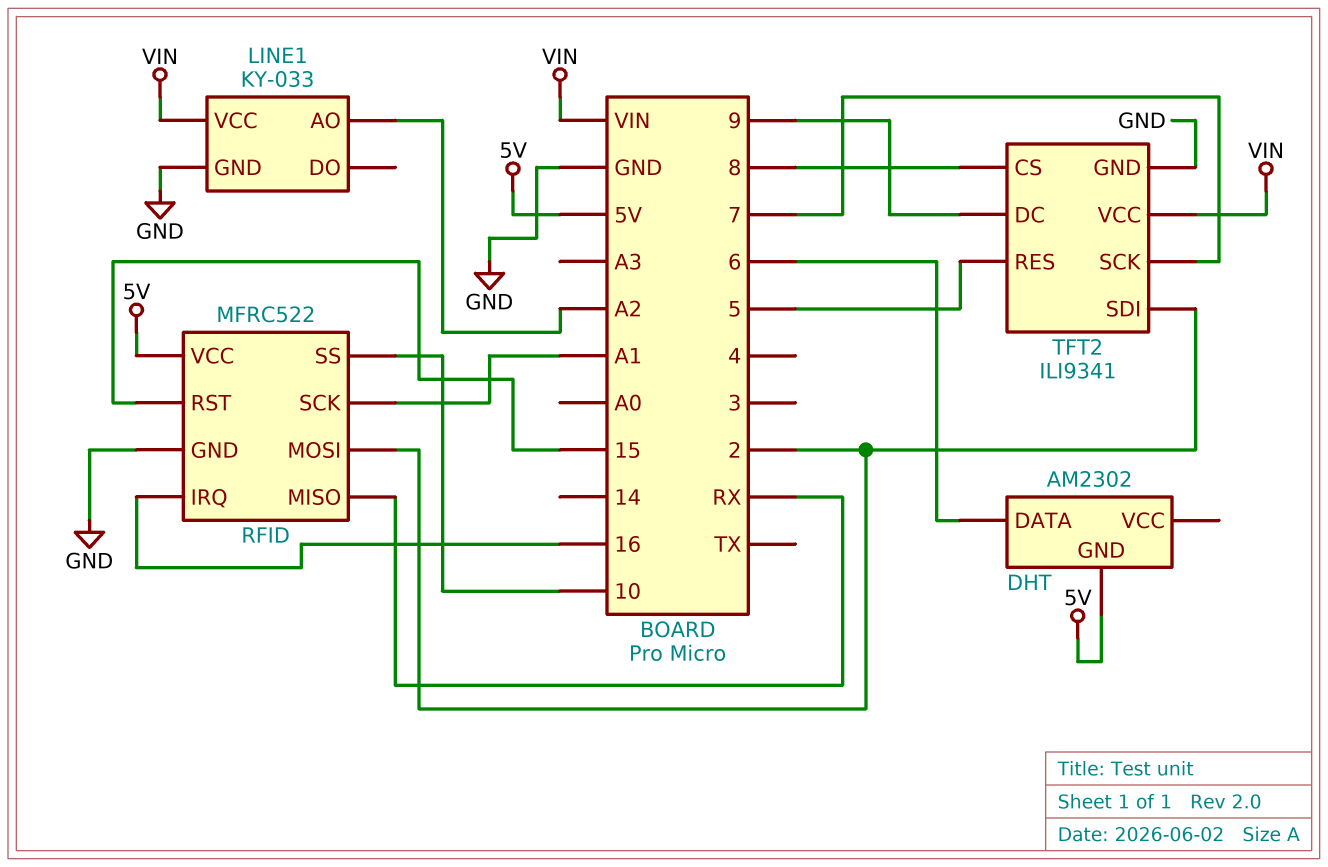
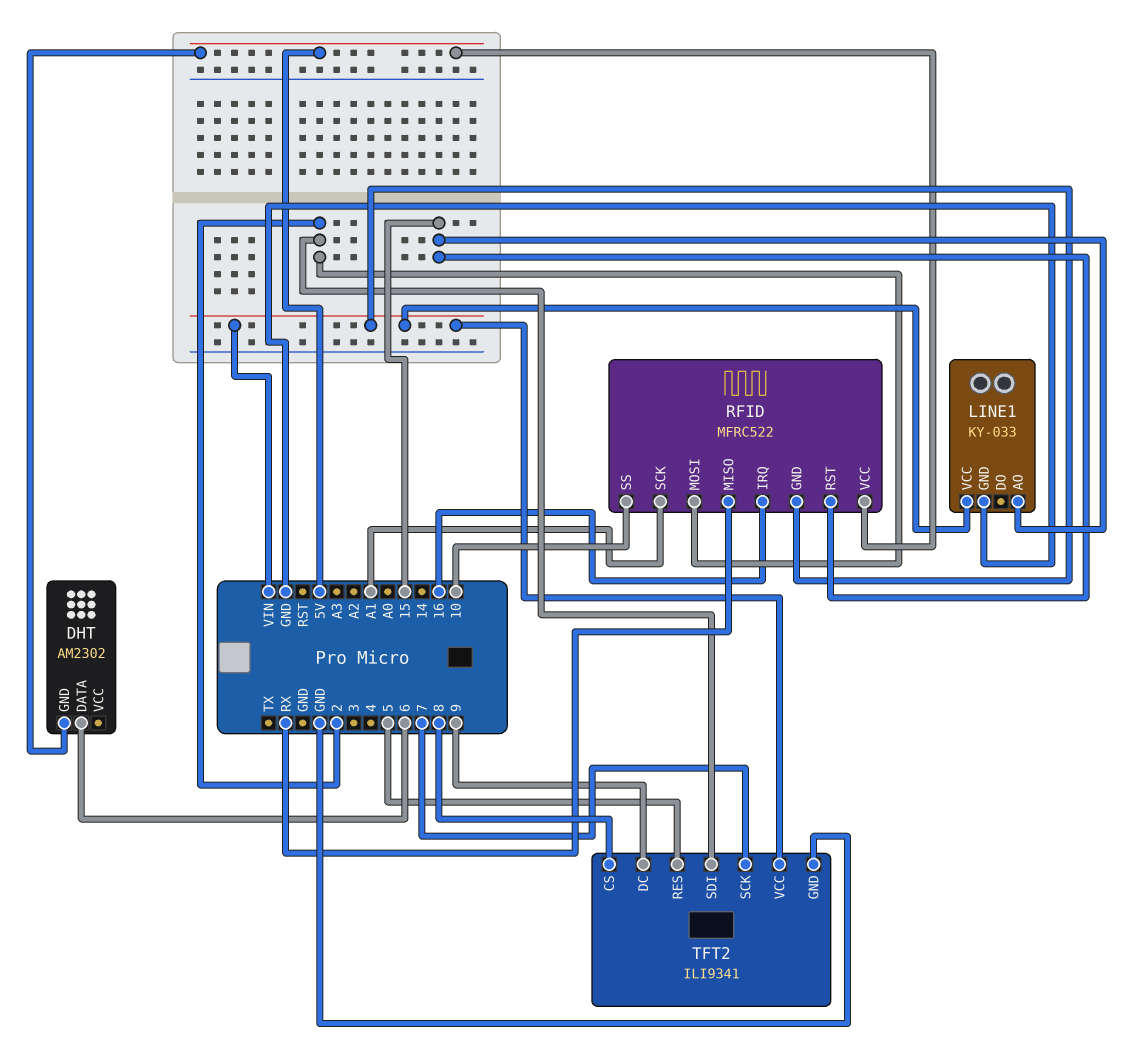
LINE1 pin AO: A2 -> 15
RFID pin GND: GND -> VIN

